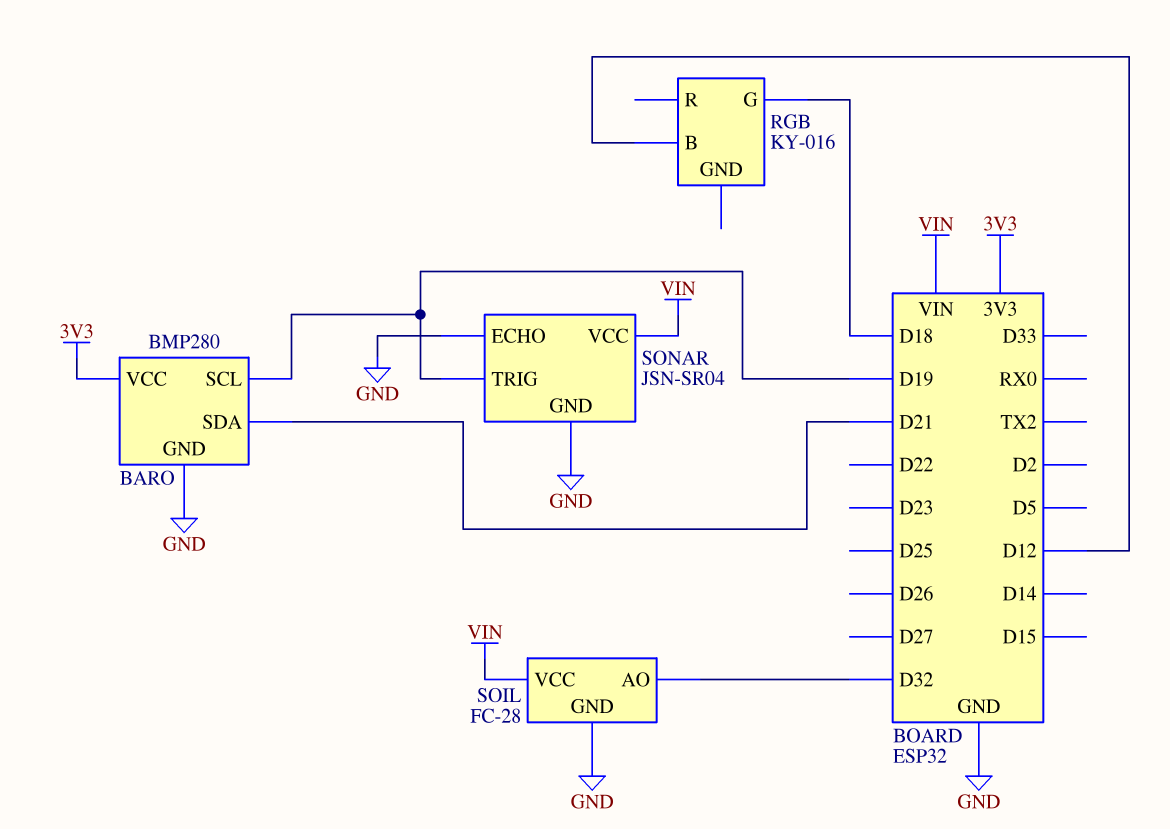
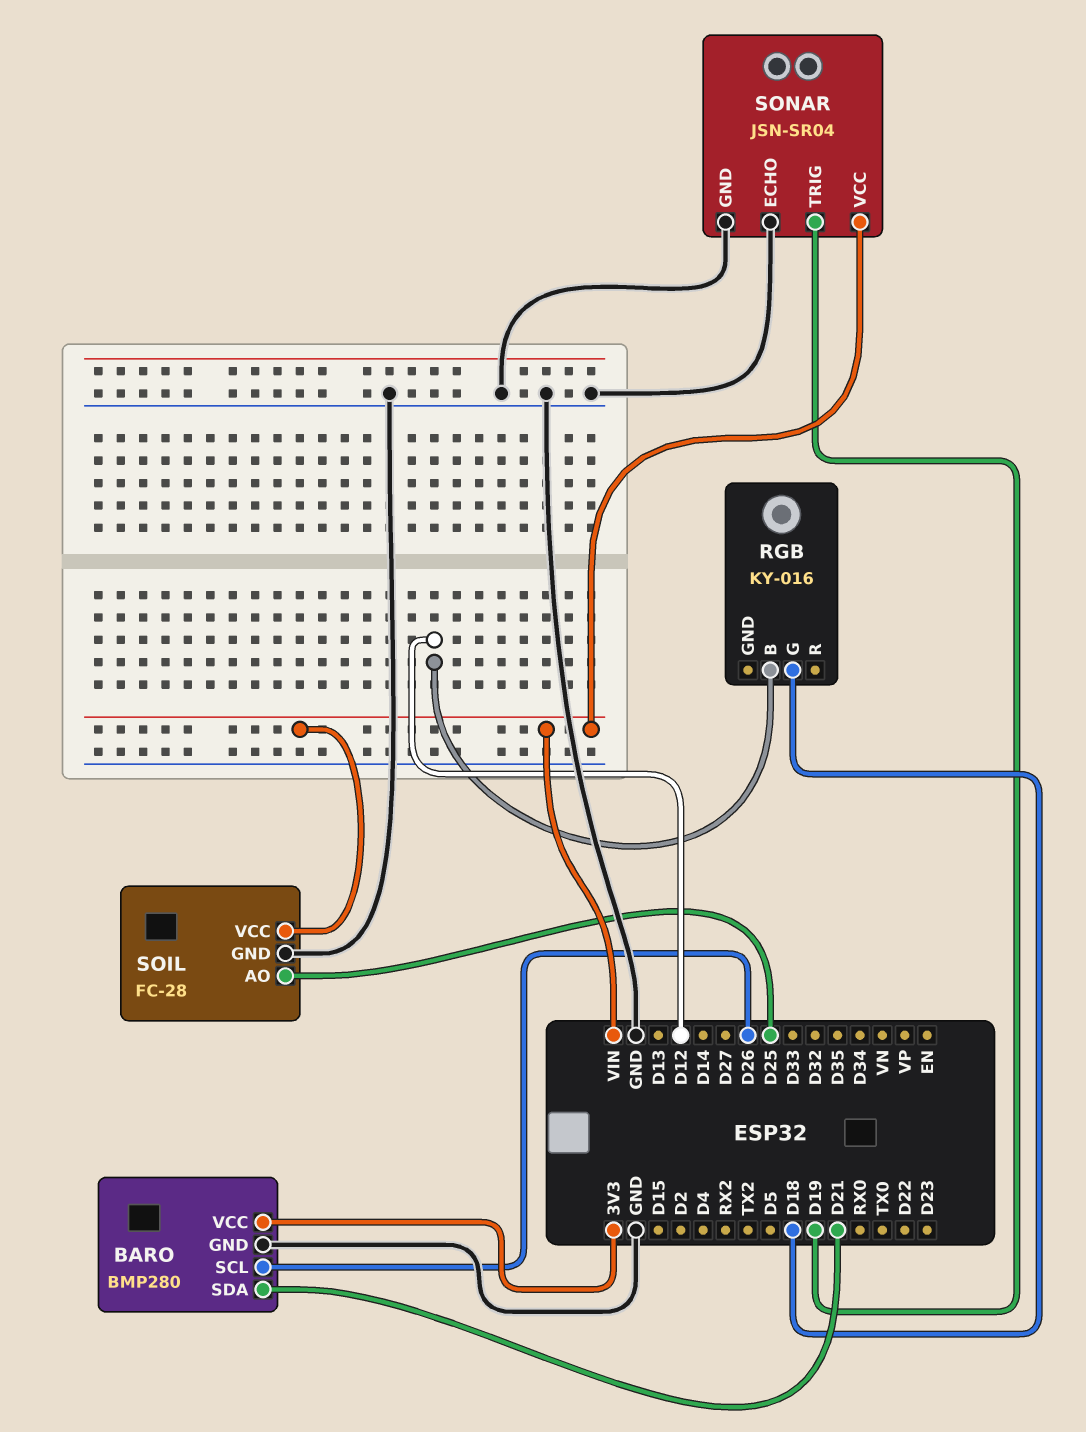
BARO pin SCL: D19 -> D26
SOIL pin AO: D32 -> D25

